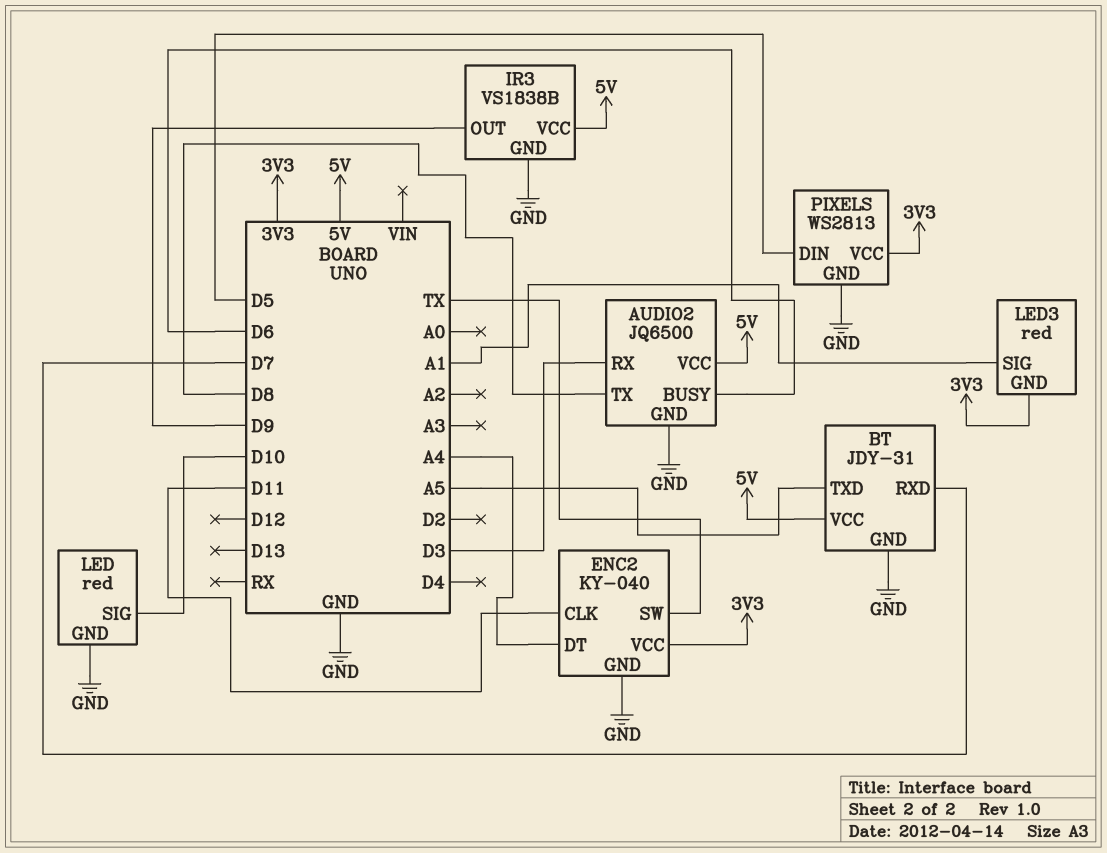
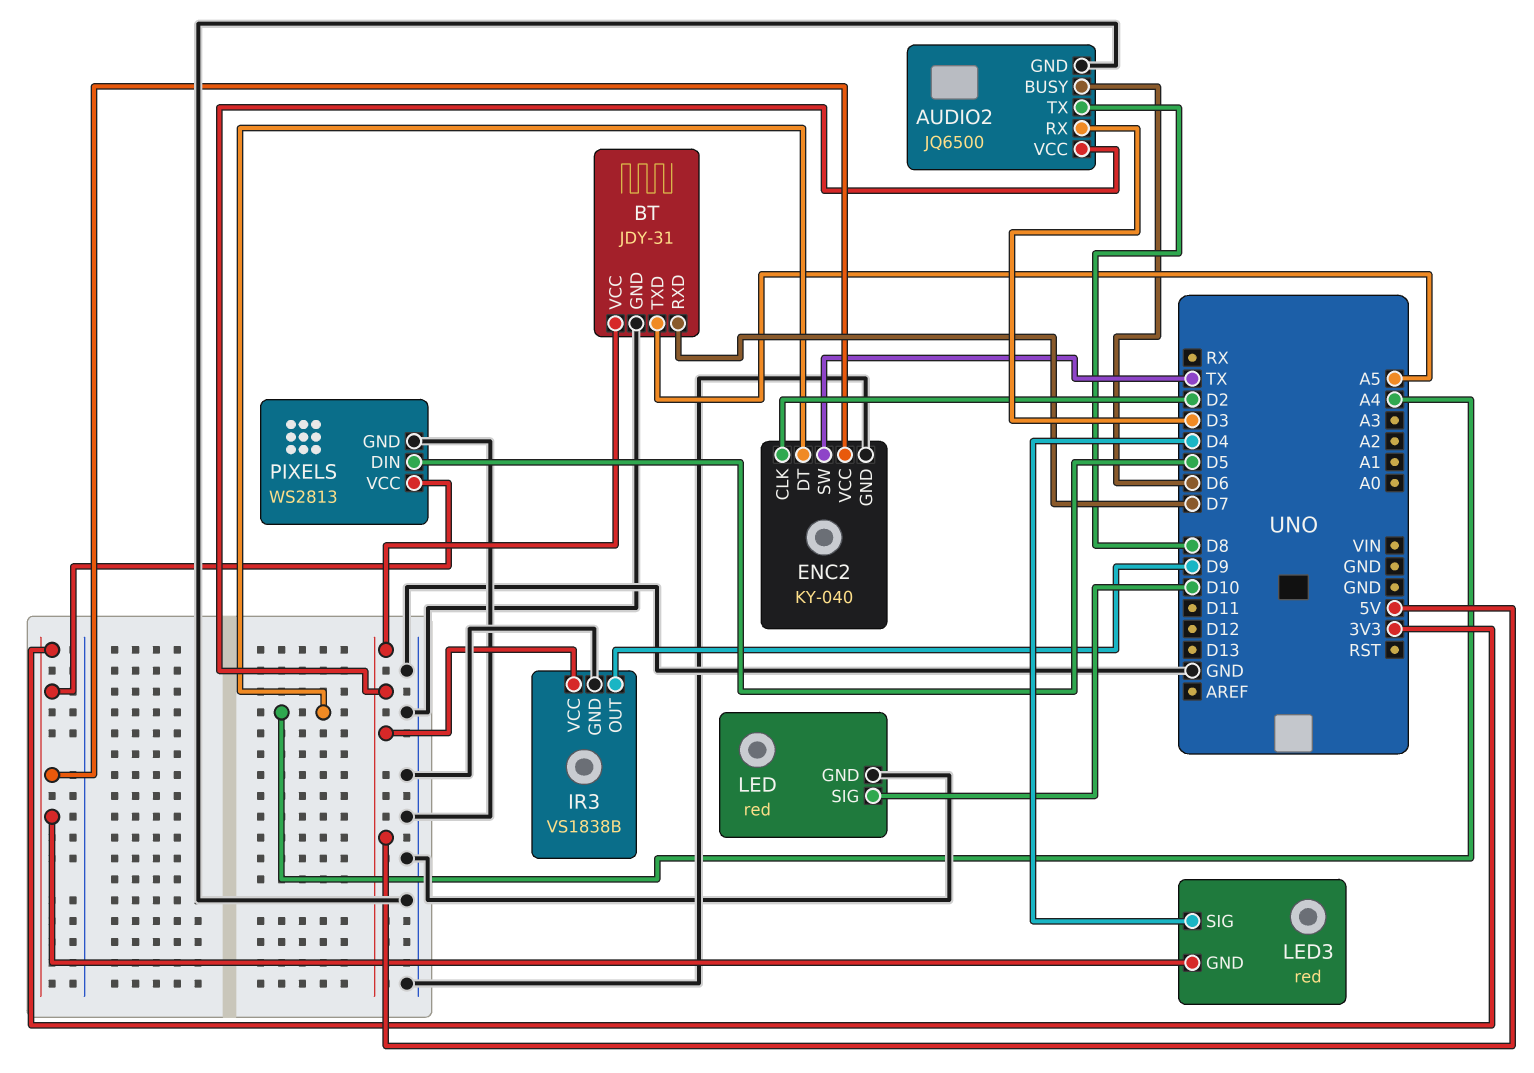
ENC2 pin CLK: D11 -> D2
LED3 pin SIG: A1 -> D4

